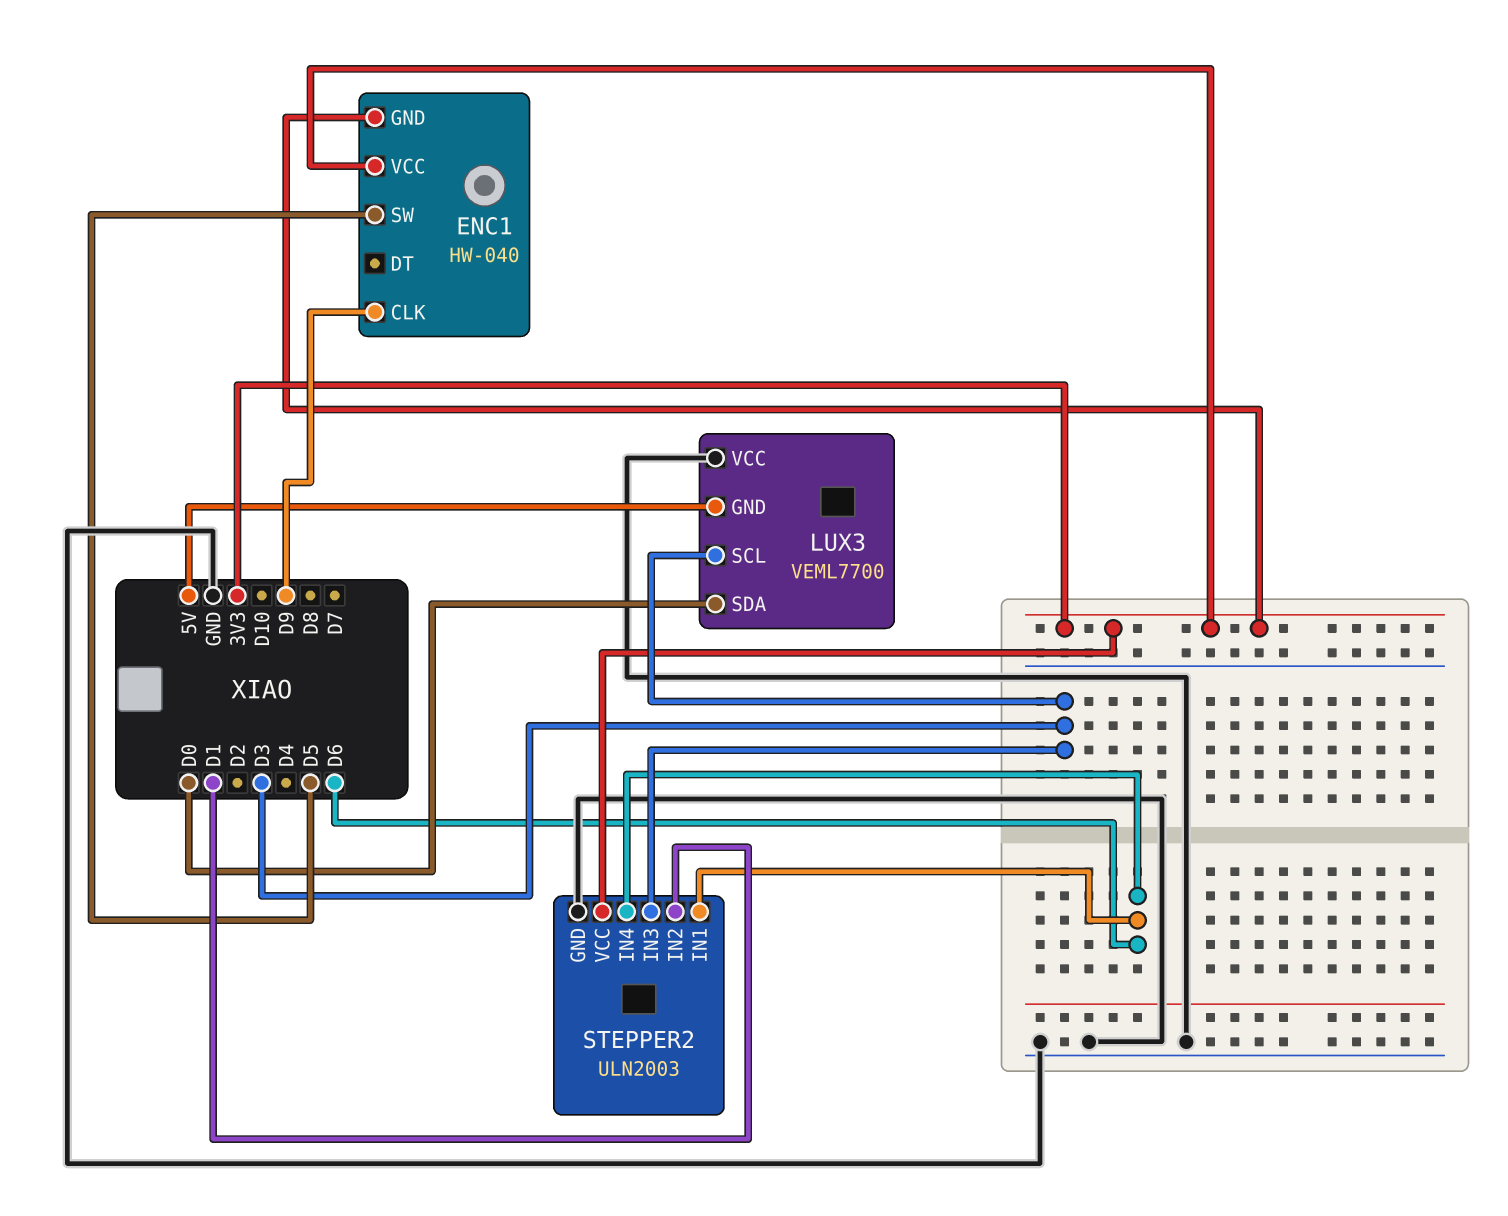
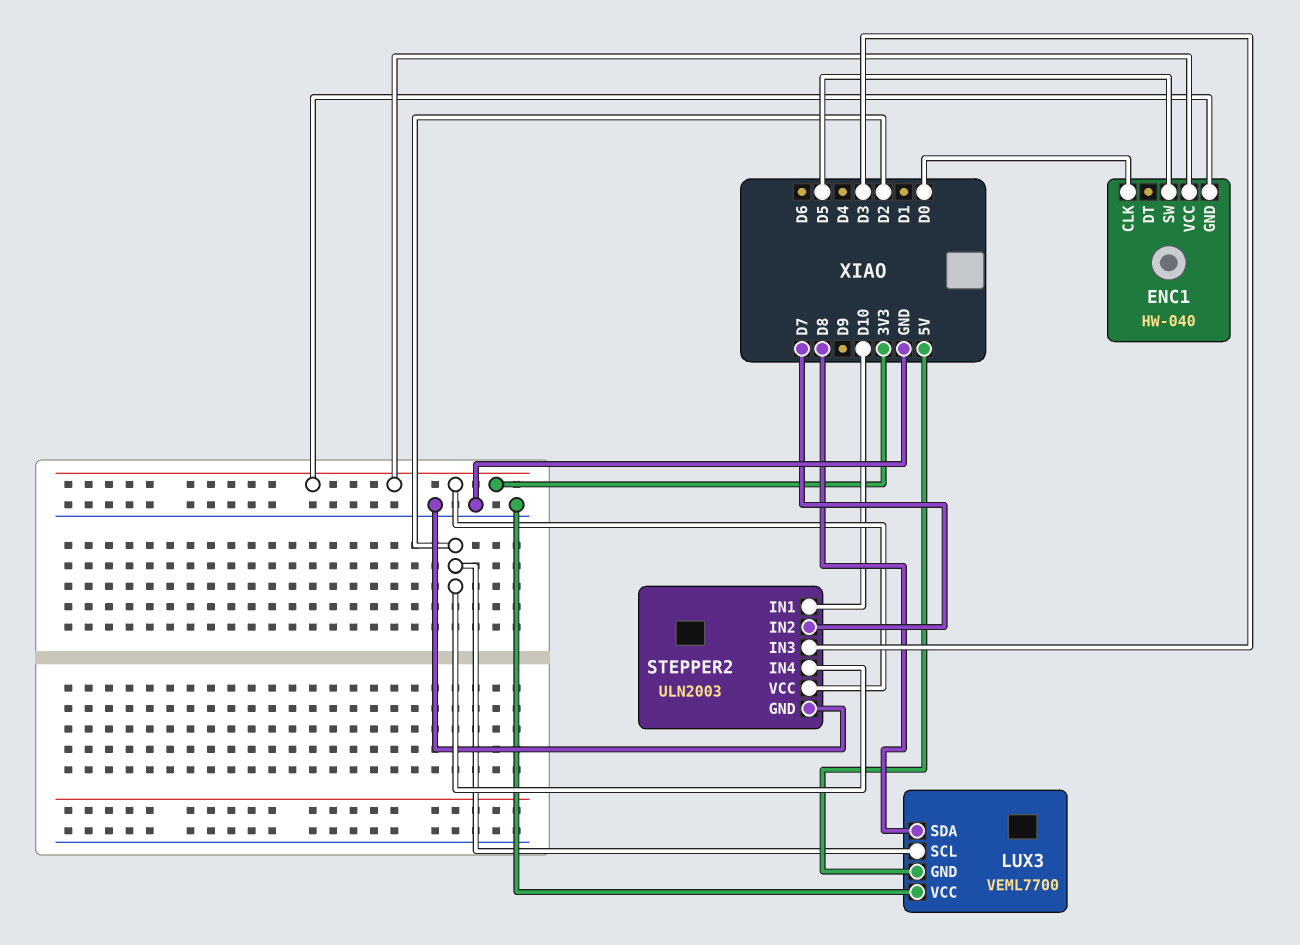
ENC1 pin CLK: D9 -> D0
LUX3 pin SCL: D3 -> D2
LUX3 pin SDA: D0 -> D8
STEPPER2 pin IN1: D6 -> D10
STEPPER2 pin IN2: D1 -> D7
STEPPER2 pin IN4: D6 -> D2

